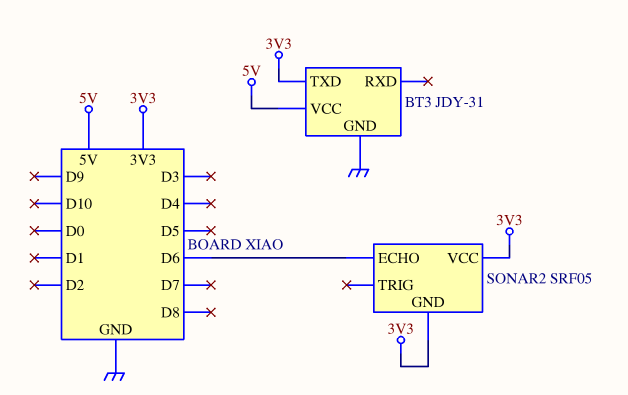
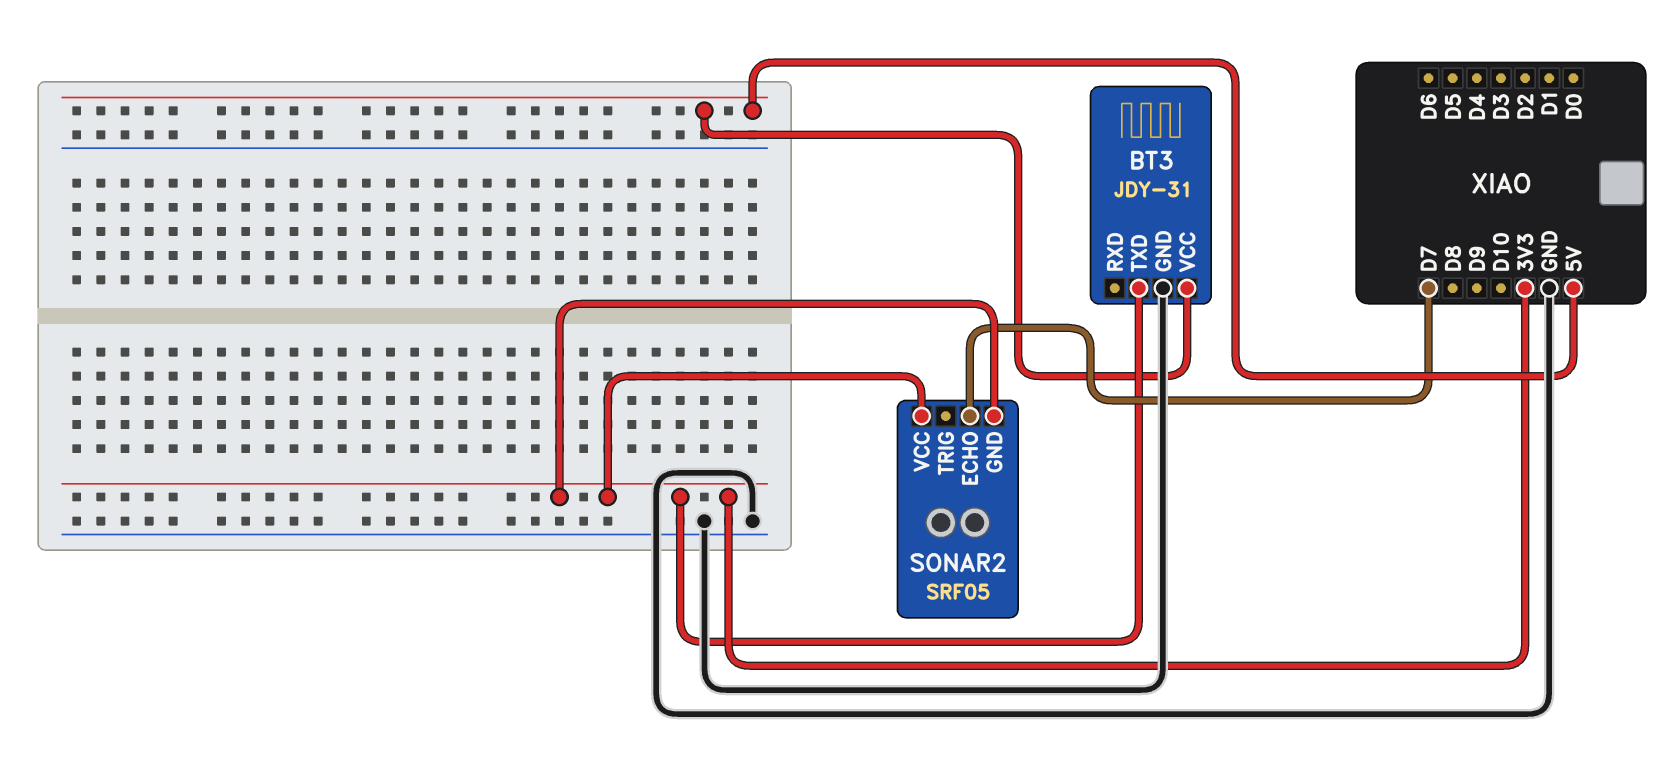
SONAR2 pin ECHO: D6 -> D7

